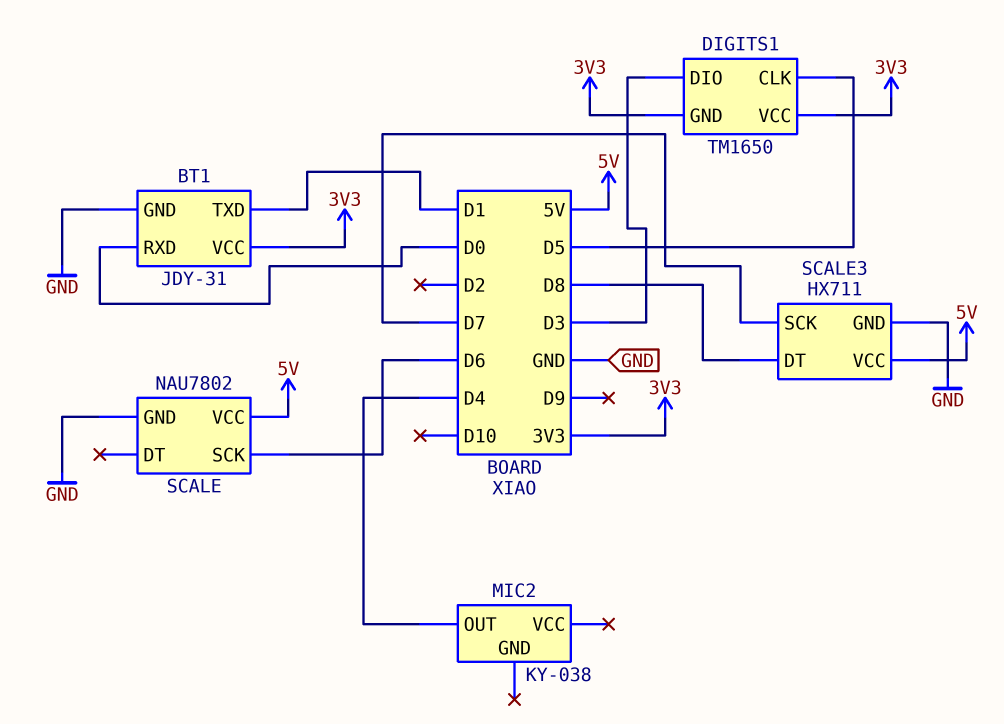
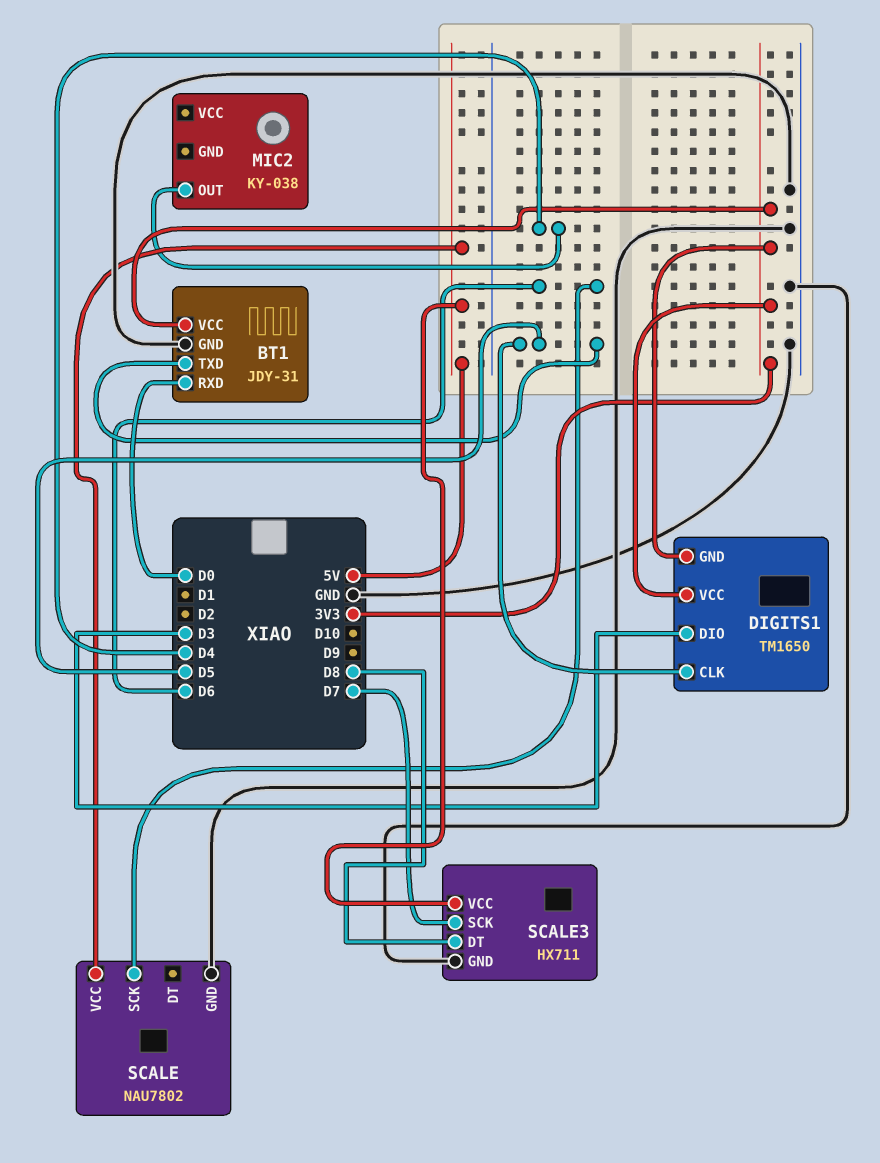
BT1 pin TXD: D1 -> D5

